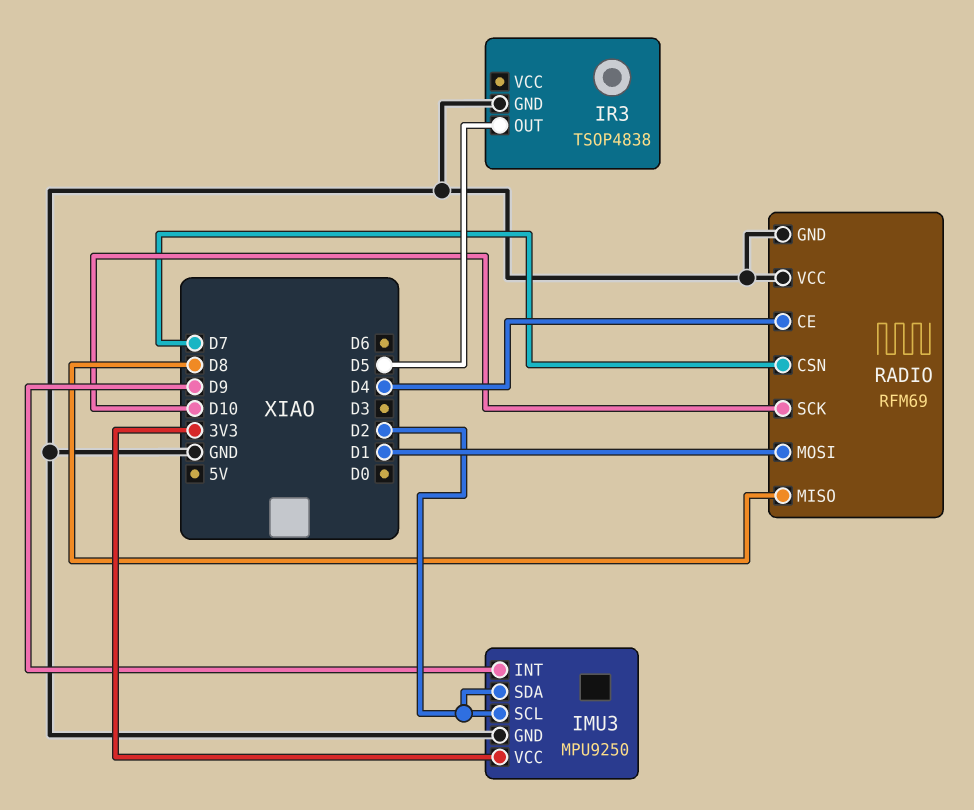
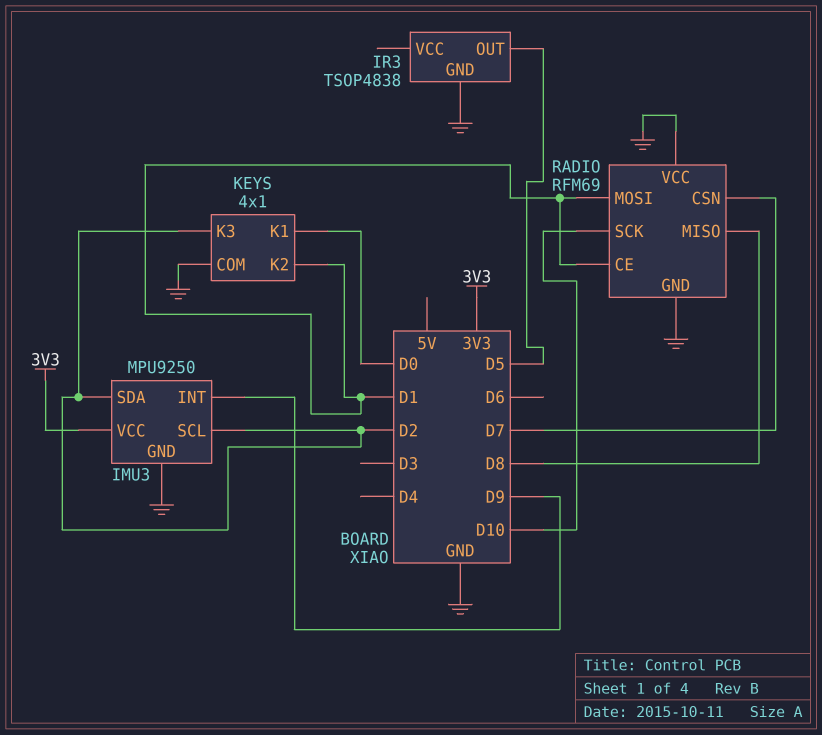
KEYS: none -> 4x1
KEYS pin COM: none -> GND
KEYS pin K1: none -> D0
KEYS pin K2: none -> D1
KEYS pin K3: none -> D2
RADIO pin CE: D4 -> D1

